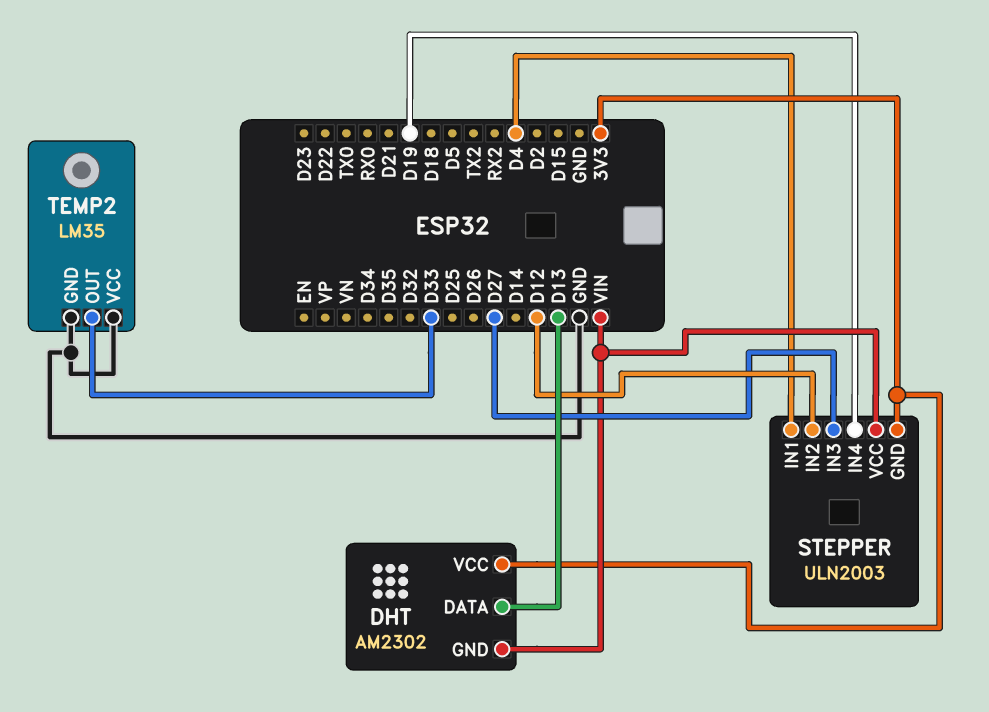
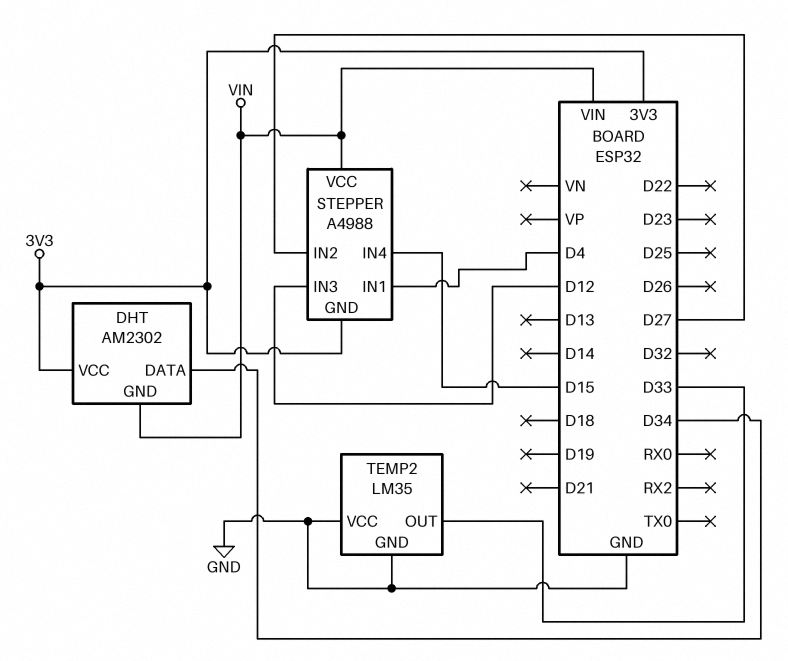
DHT pin DATA: D13 -> D34
STEPPER: ULN2003 -> A4988
STEPPER pin IN2: D12 -> D27
STEPPER pin IN3: D27 -> D12
STEPPER pin IN4: D19 -> D15

